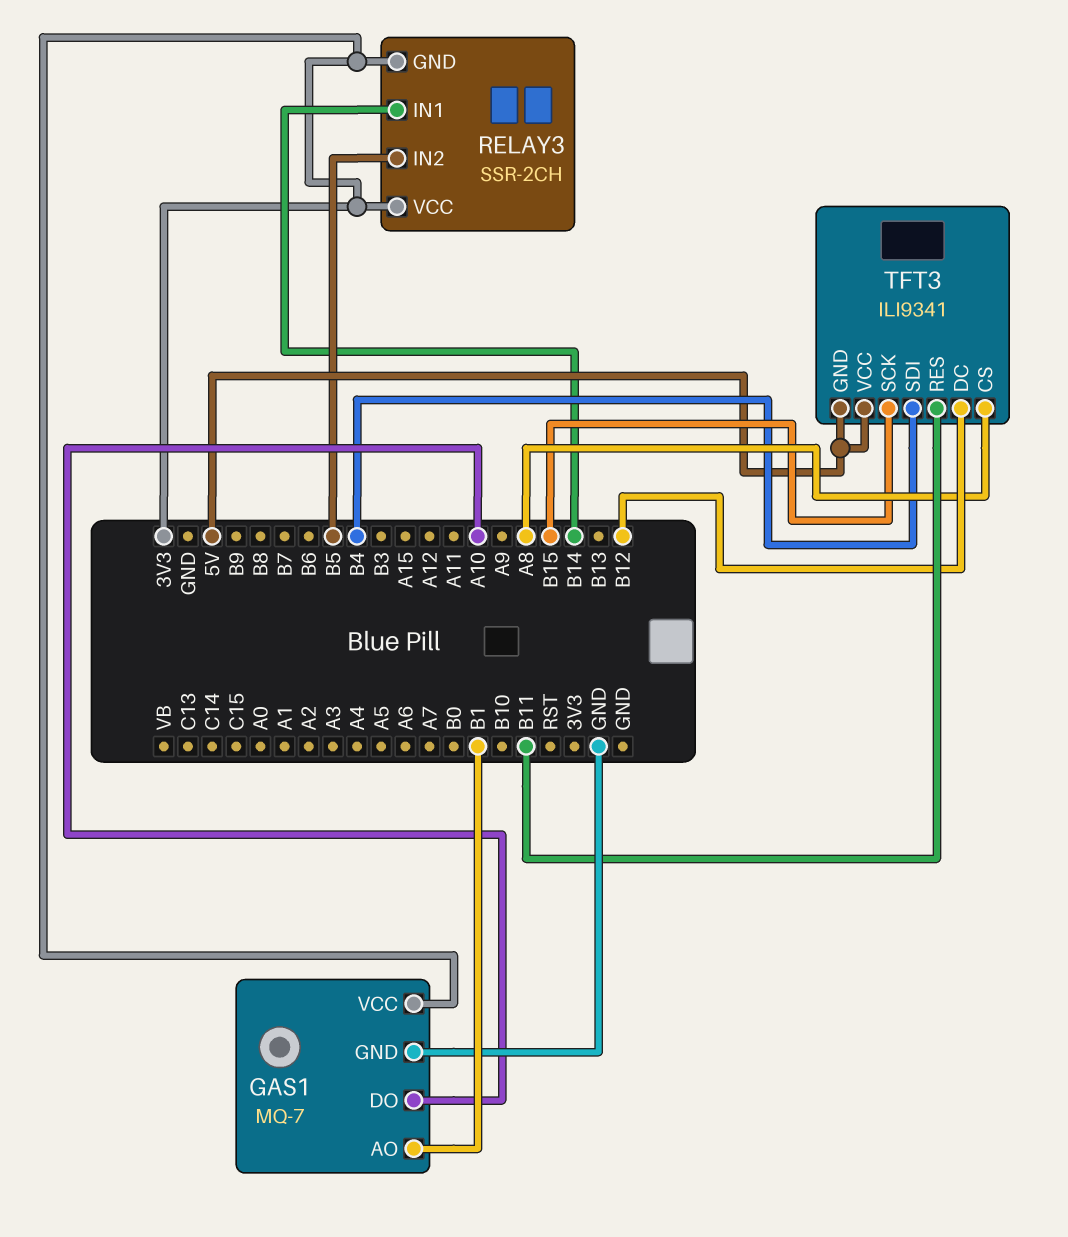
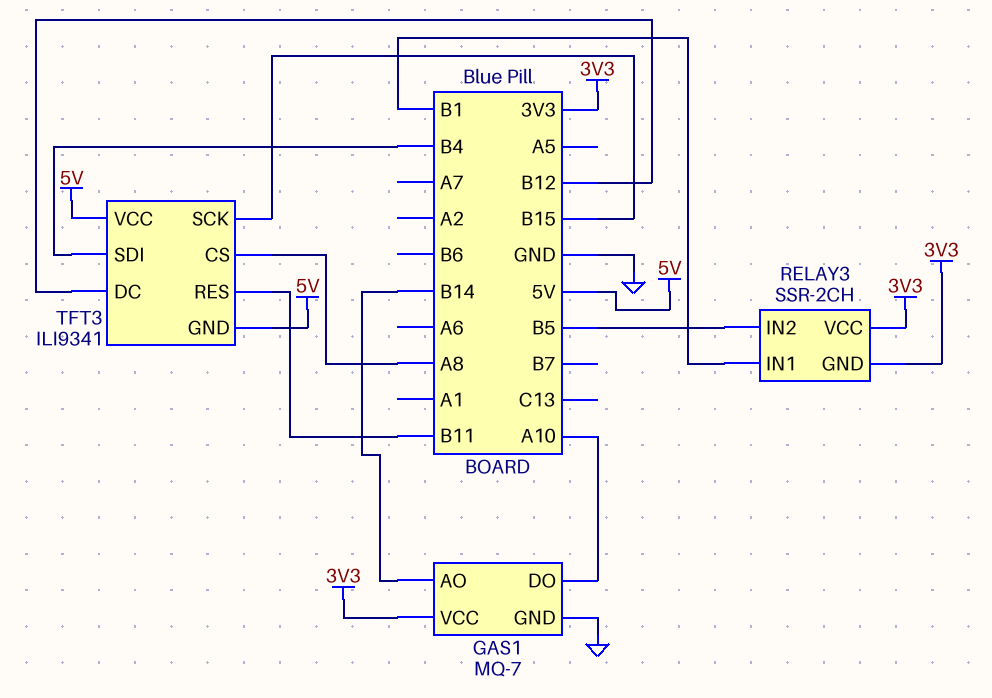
GAS1 pin AO: B1 -> B14
RELAY3 pin IN1: B14 -> B1

